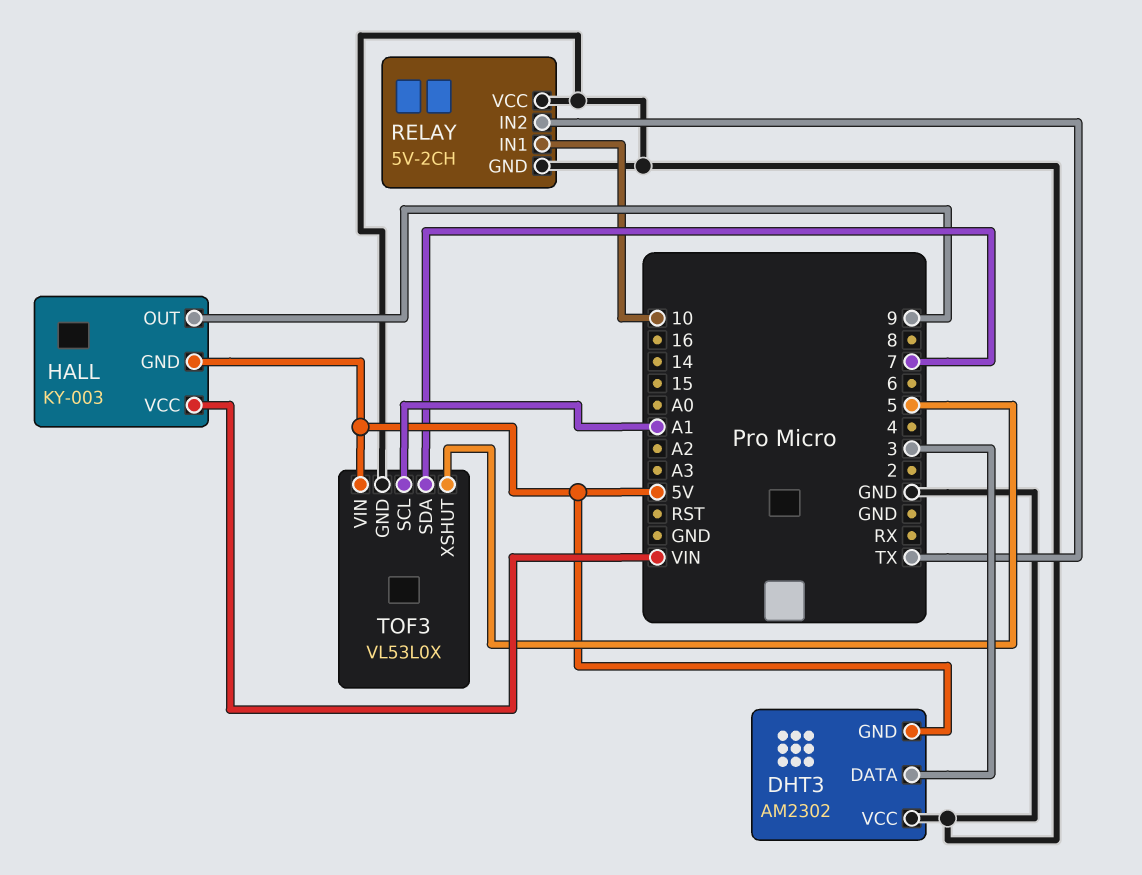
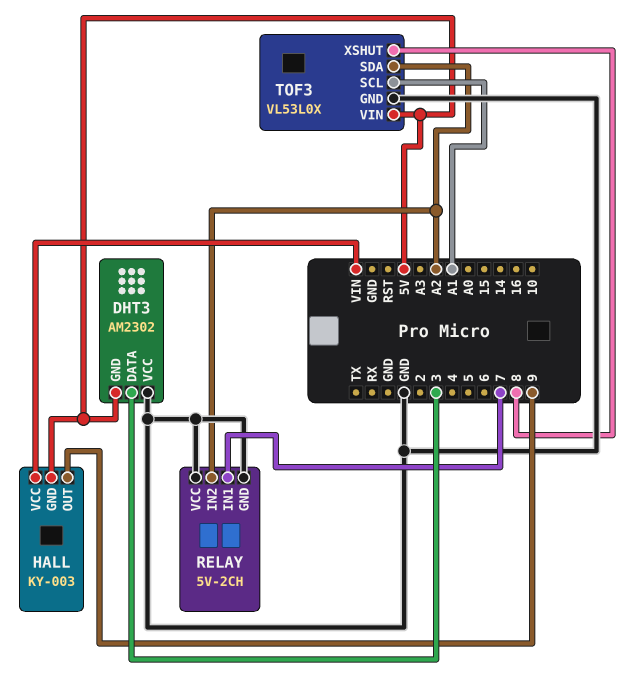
RELAY pin IN1: 10 -> 7
RELAY pin IN2: TX -> A2
TOF3 pin SDA: 7 -> A2
TOF3 pin XSHUT: 5 -> 8

